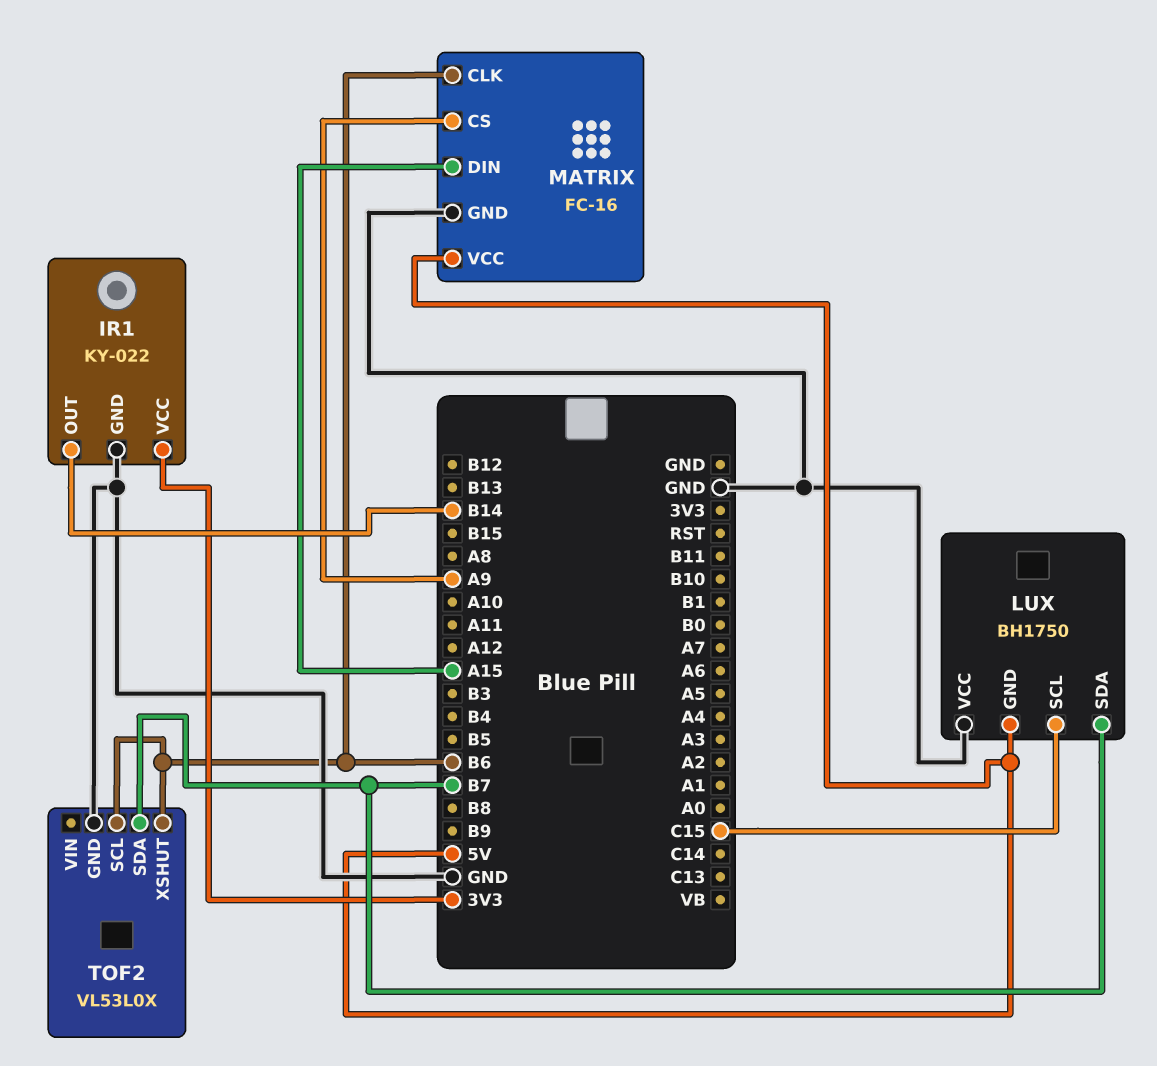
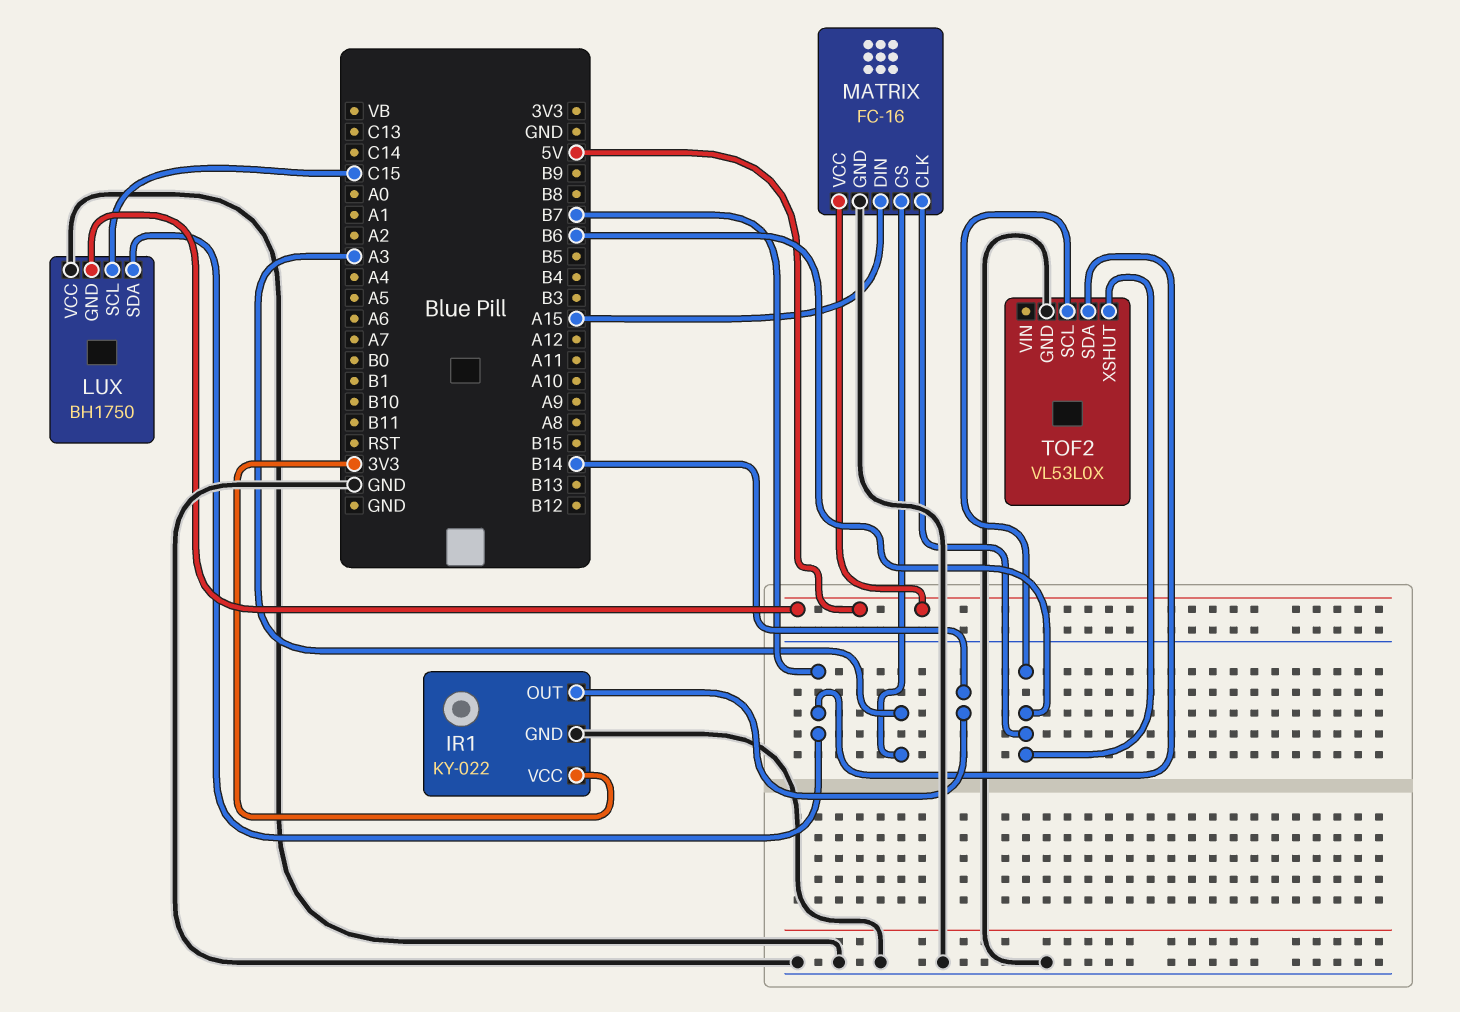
MATRIX pin CS: A9 -> A3

